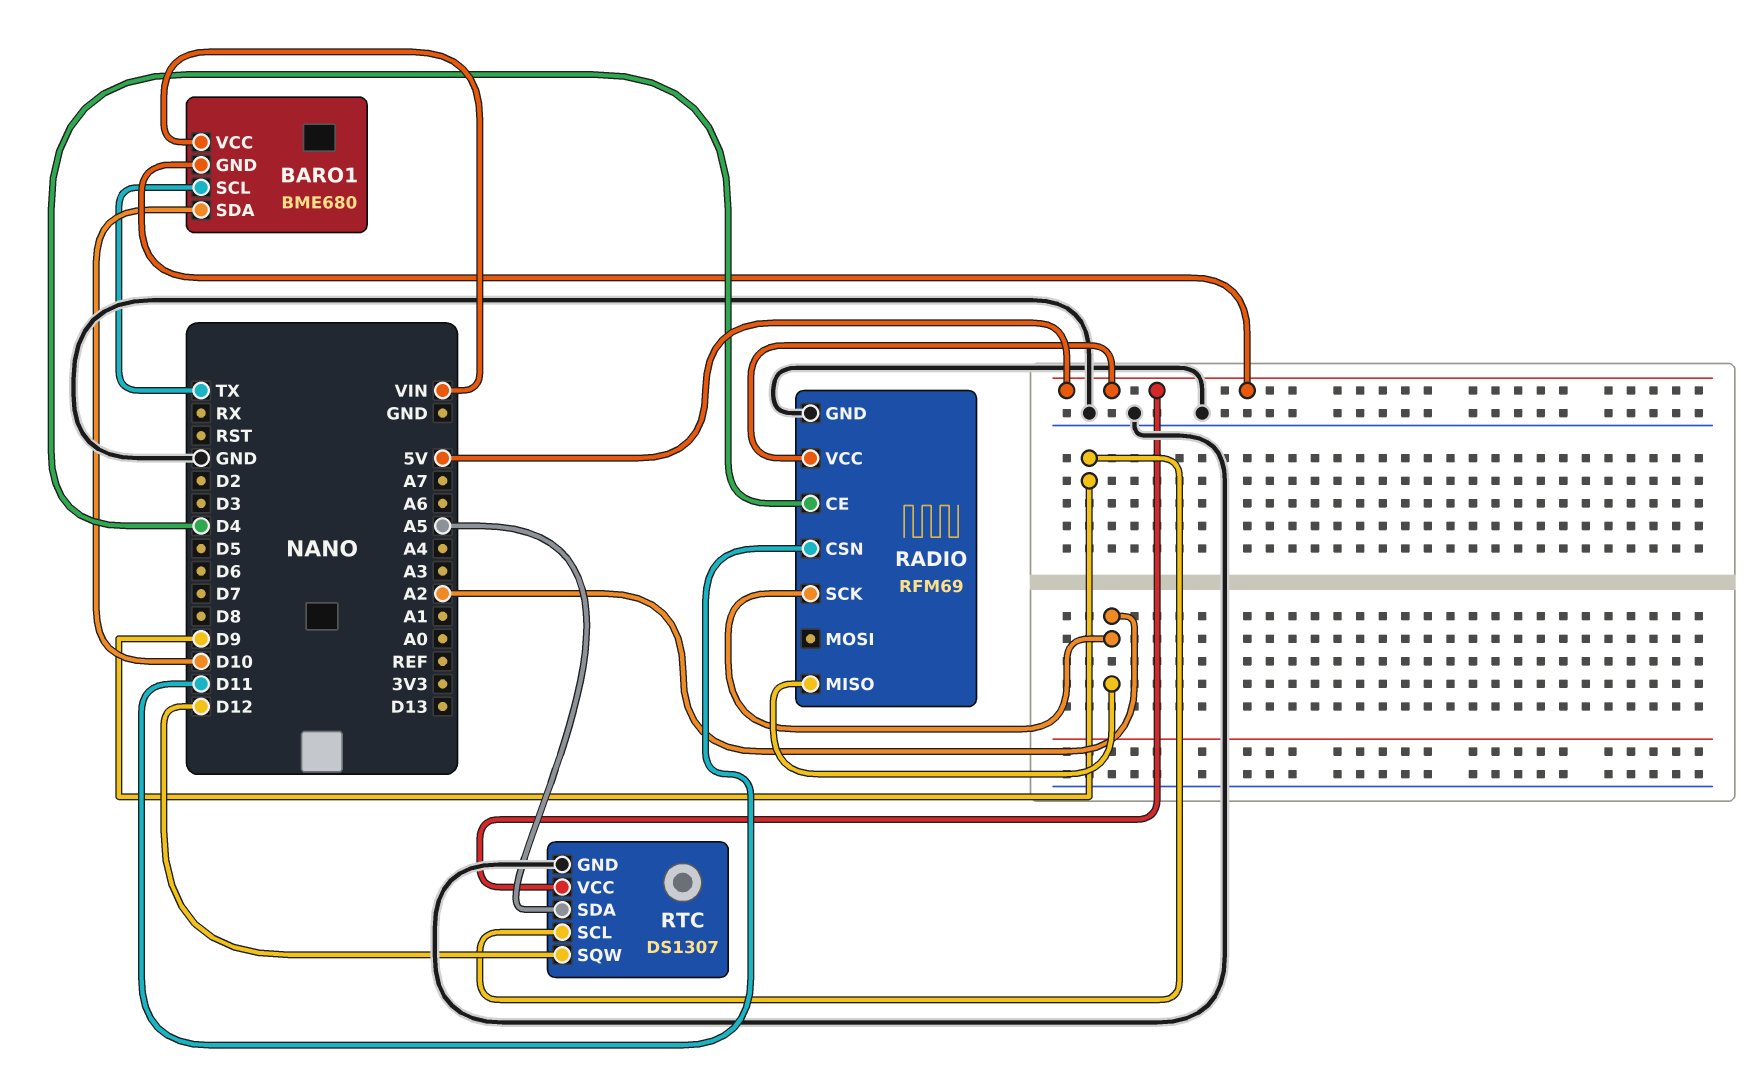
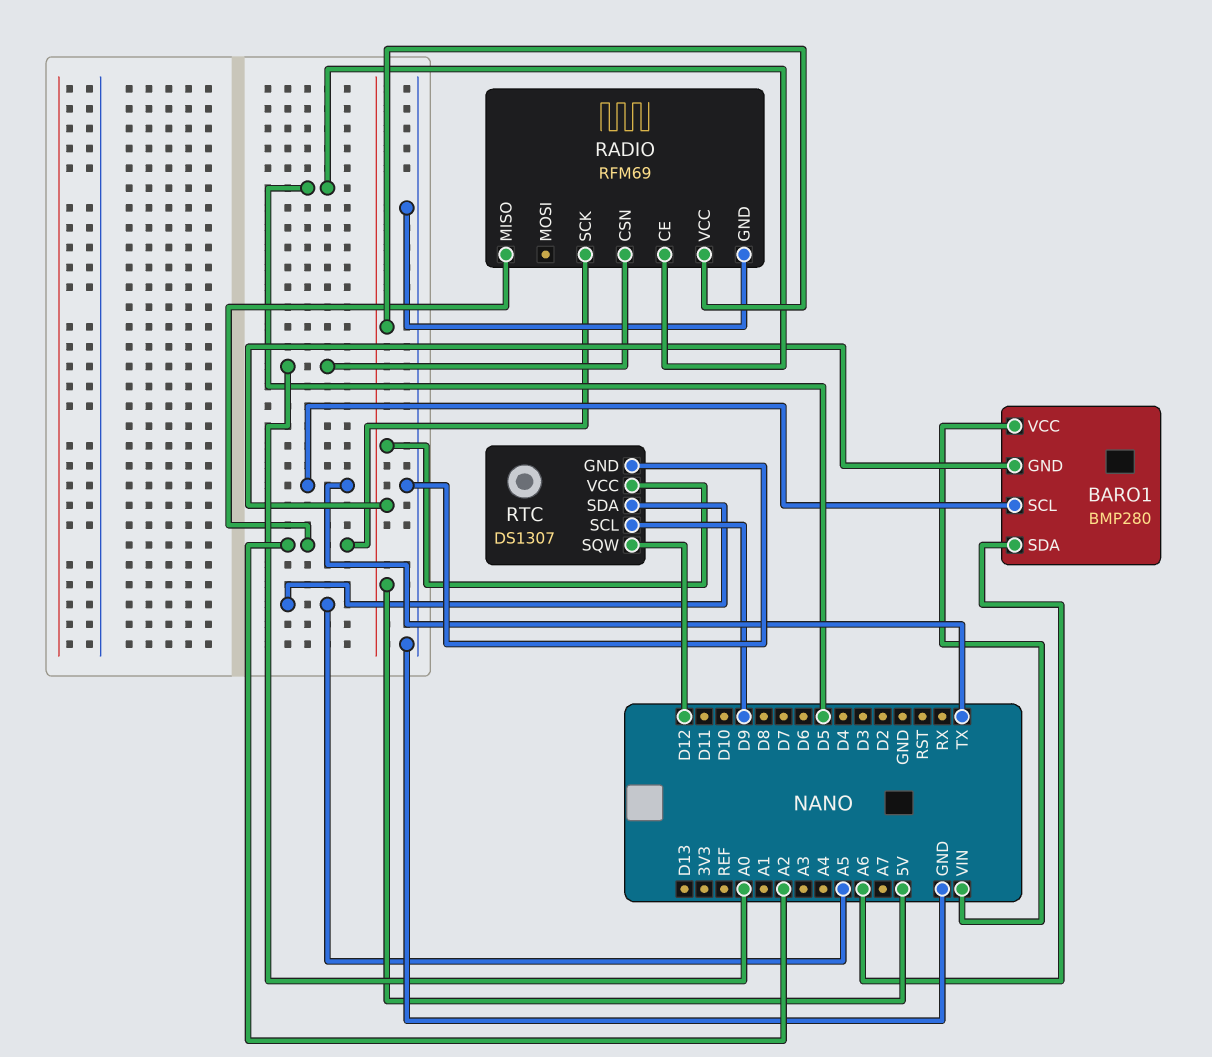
BARO1: BME680 -> BMP280
BARO1 pin SDA: D10 -> A6
RADIO pin CE: D4 -> D5
RADIO pin CSN: D11 -> A0

